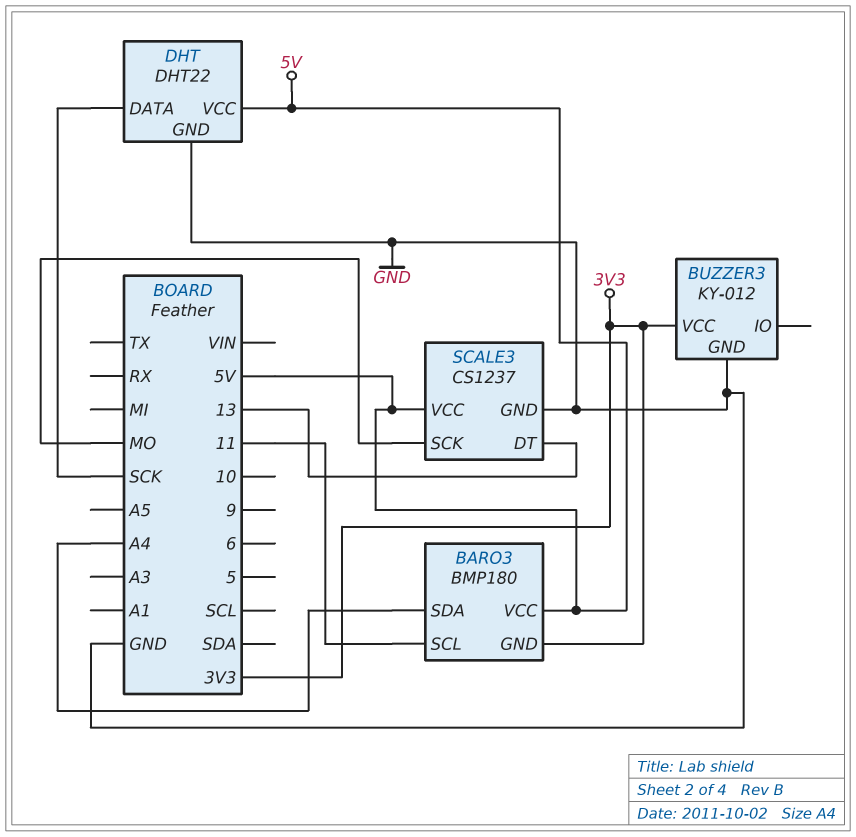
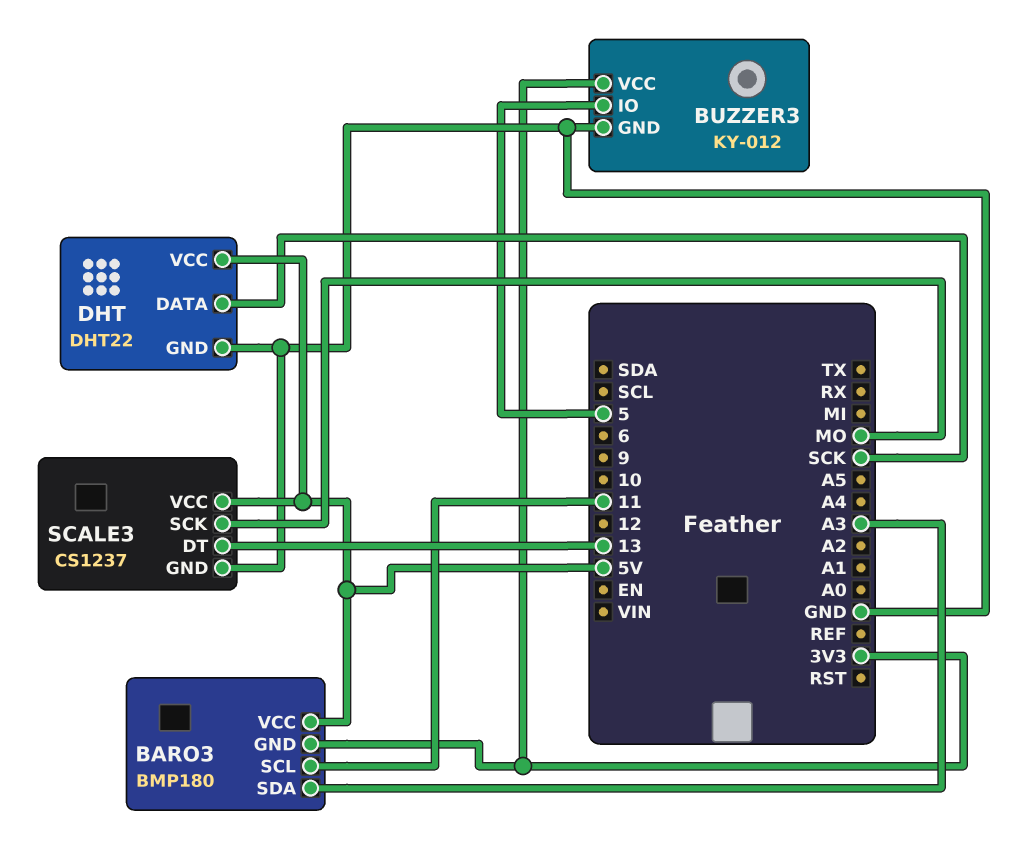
BARO3 pin SDA: A4 -> A3
BUZZER3 pin IO: none -> 5

